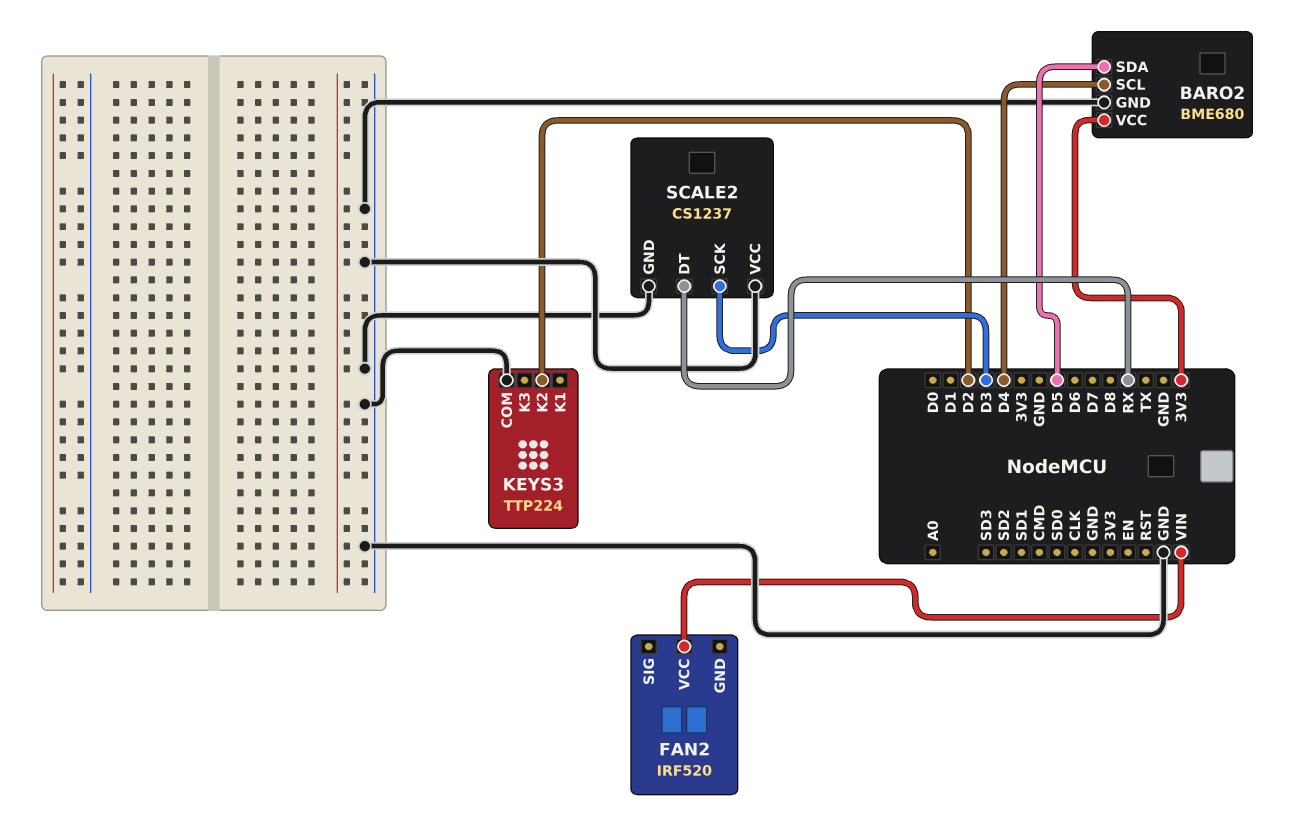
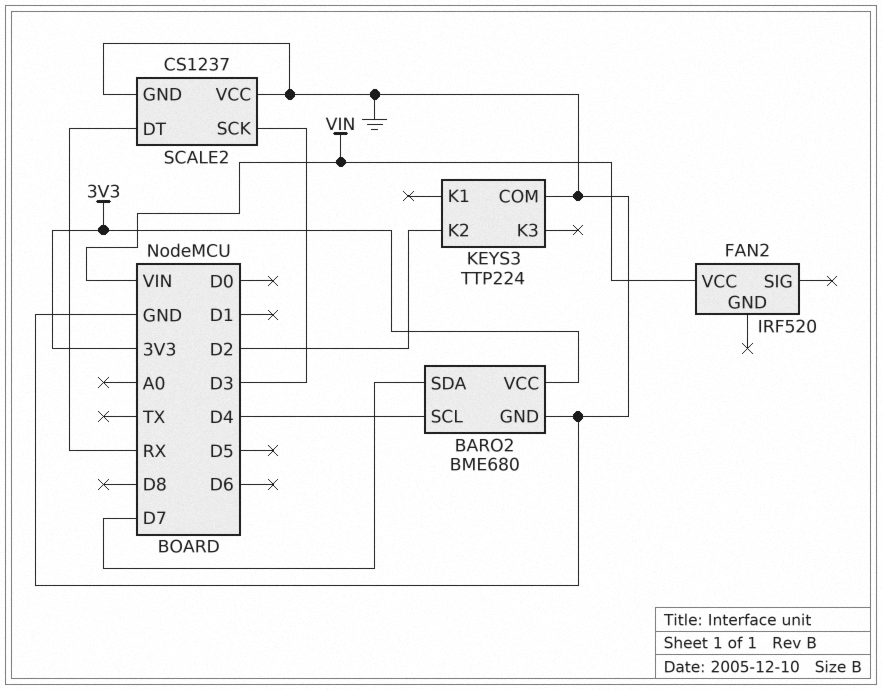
BARO2 pin SDA: D5 -> D7

